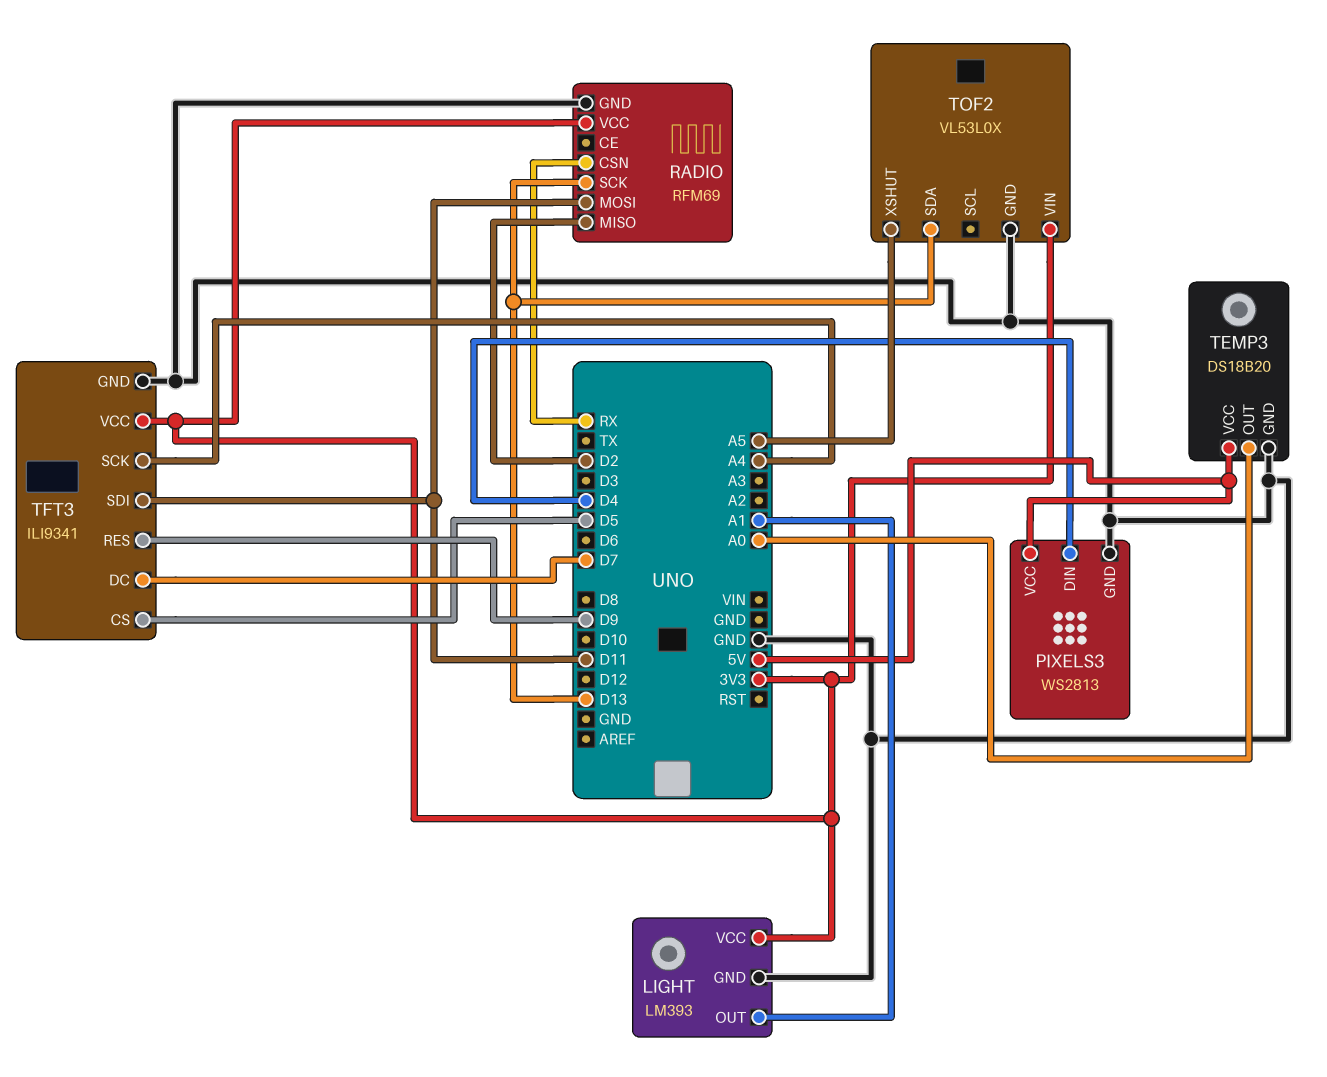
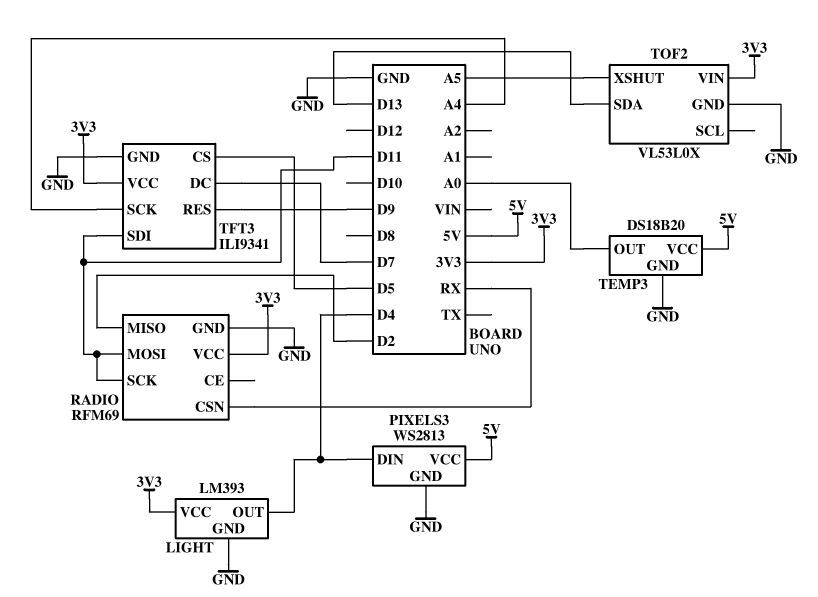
LIGHT pin OUT: A1 -> D4
RADIO pin SCK: D13 -> D11

